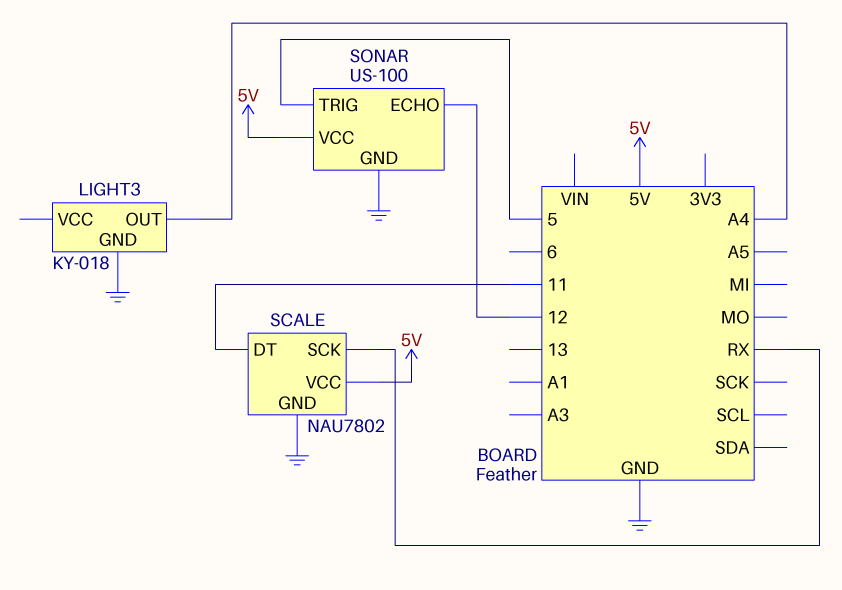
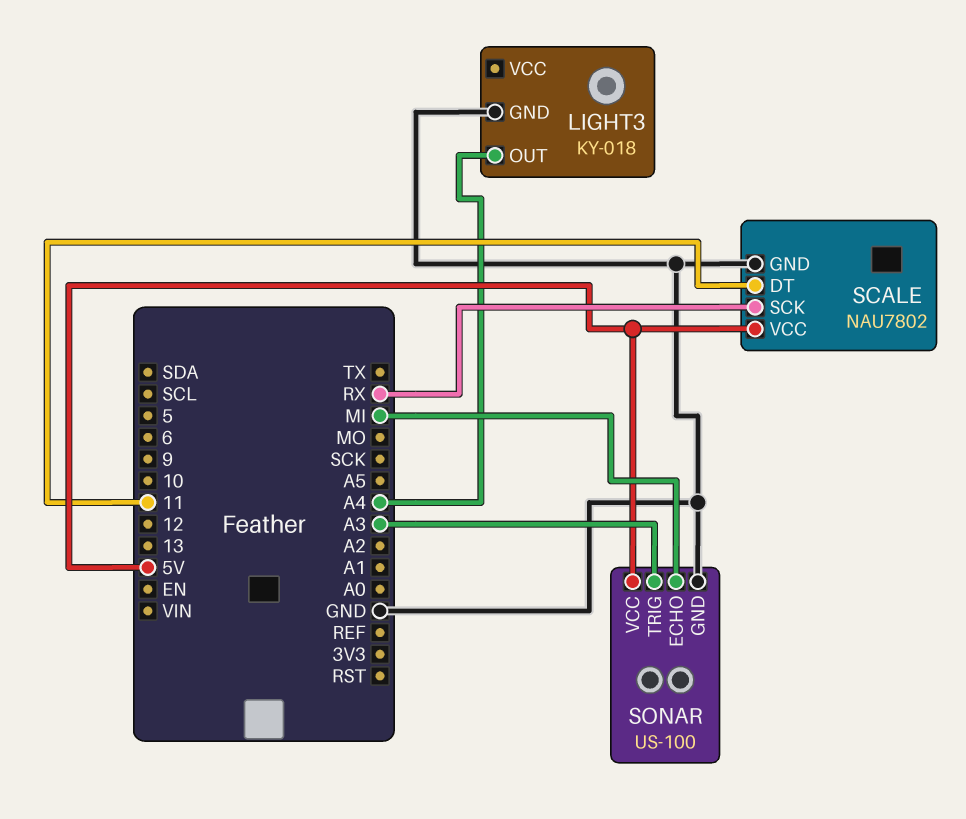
SONAR pin ECHO: 12 -> MI
SONAR pin TRIG: 5 -> A3

